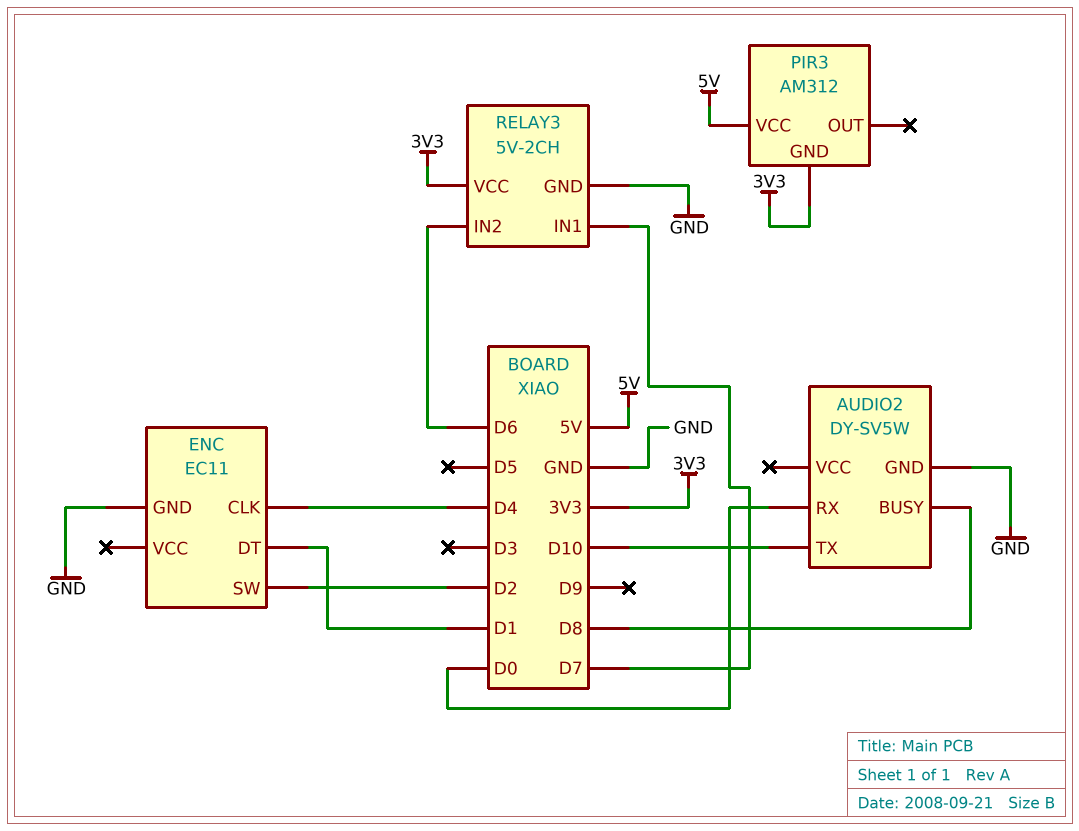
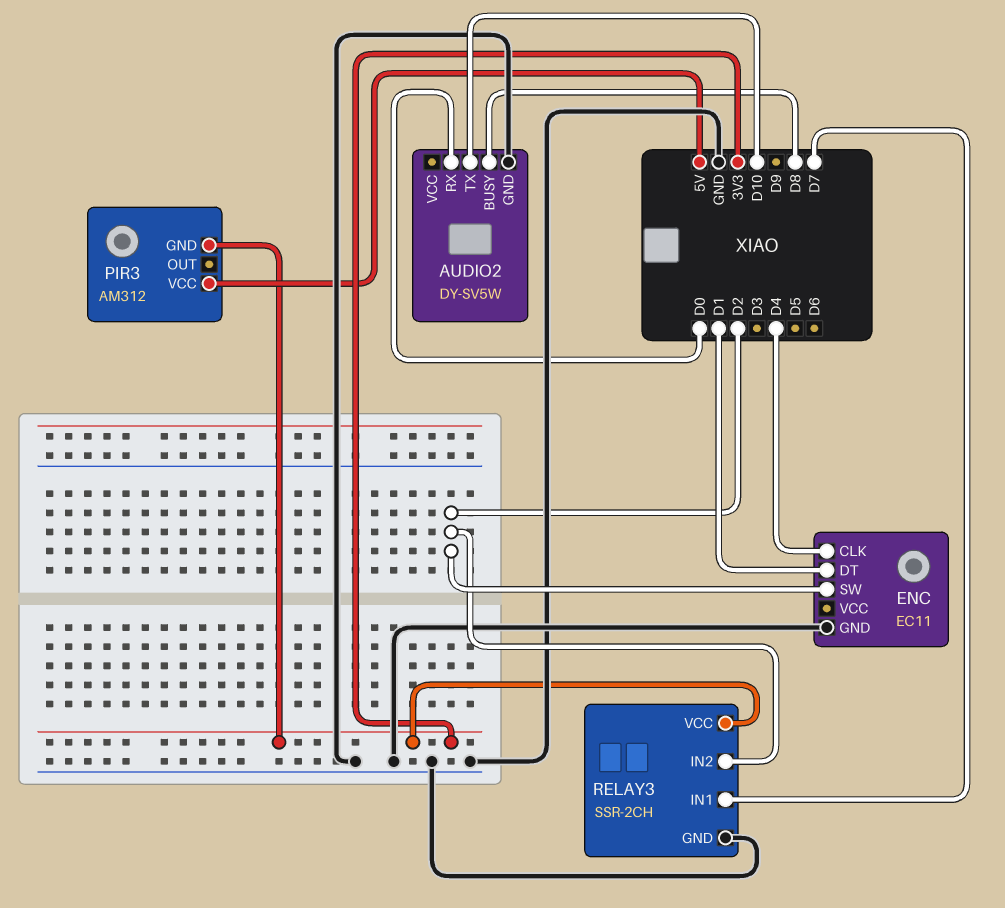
RELAY3: 5V-2CH -> SSR-2CH
RELAY3 pin IN2: D6 -> D2

